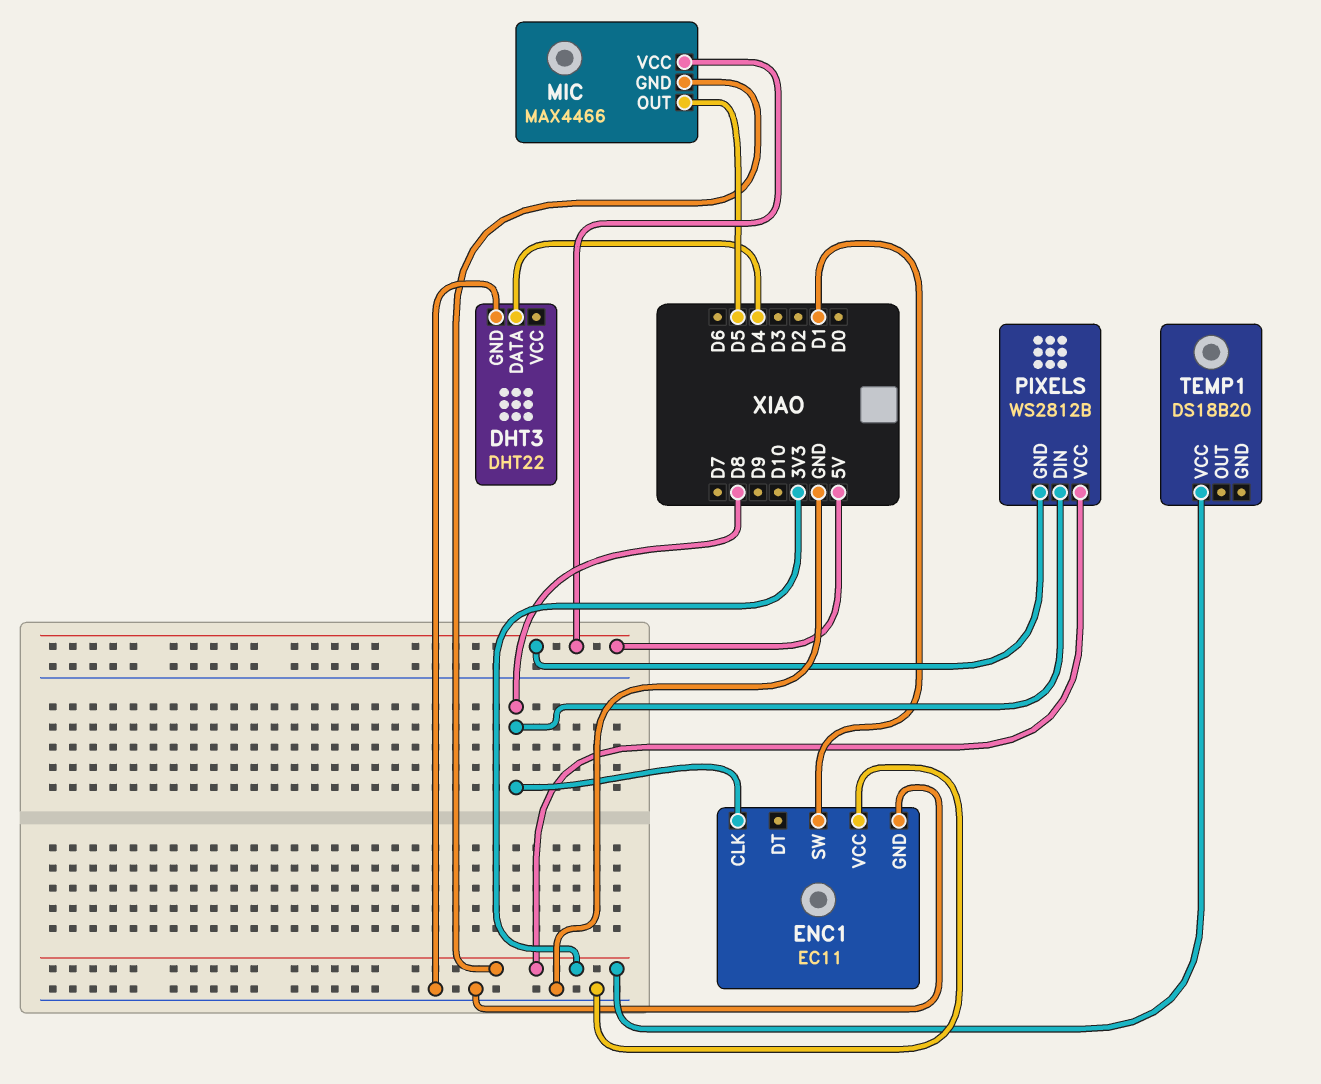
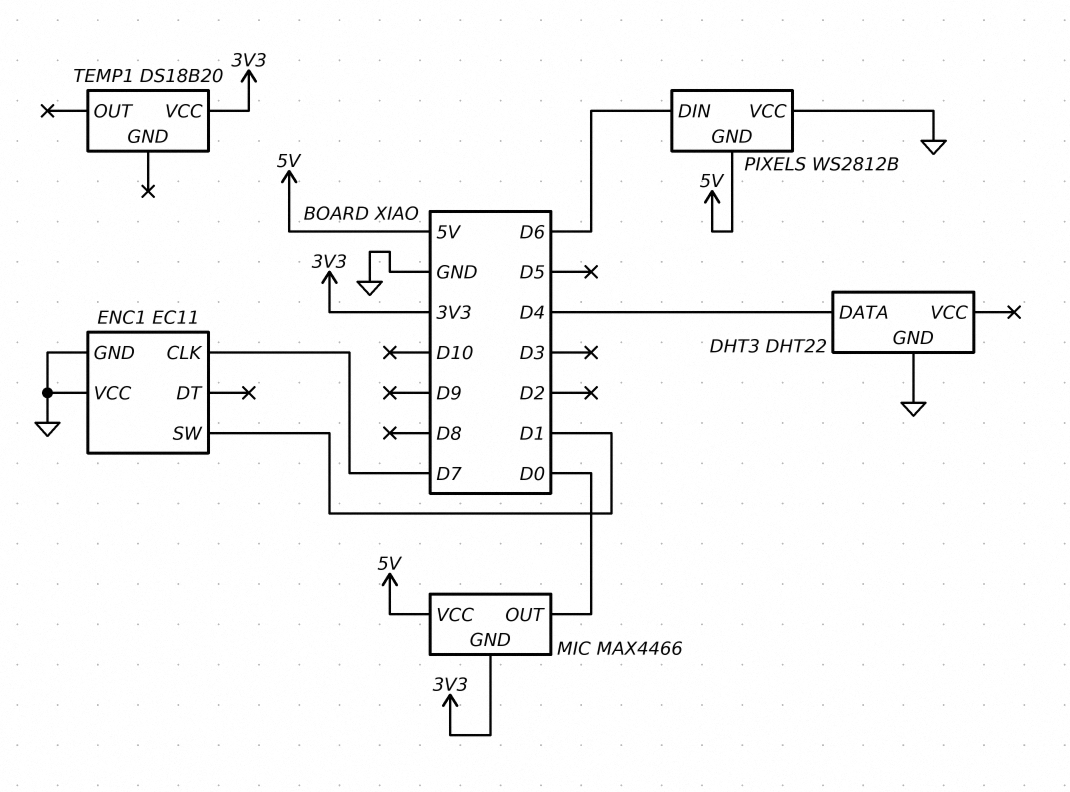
ENC1 pin CLK: D8 -> D7
MIC pin OUT: D5 -> D0
PIXELS pin DIN: D8 -> D6
PIXELS pin VCC: 3V3 -> GND

